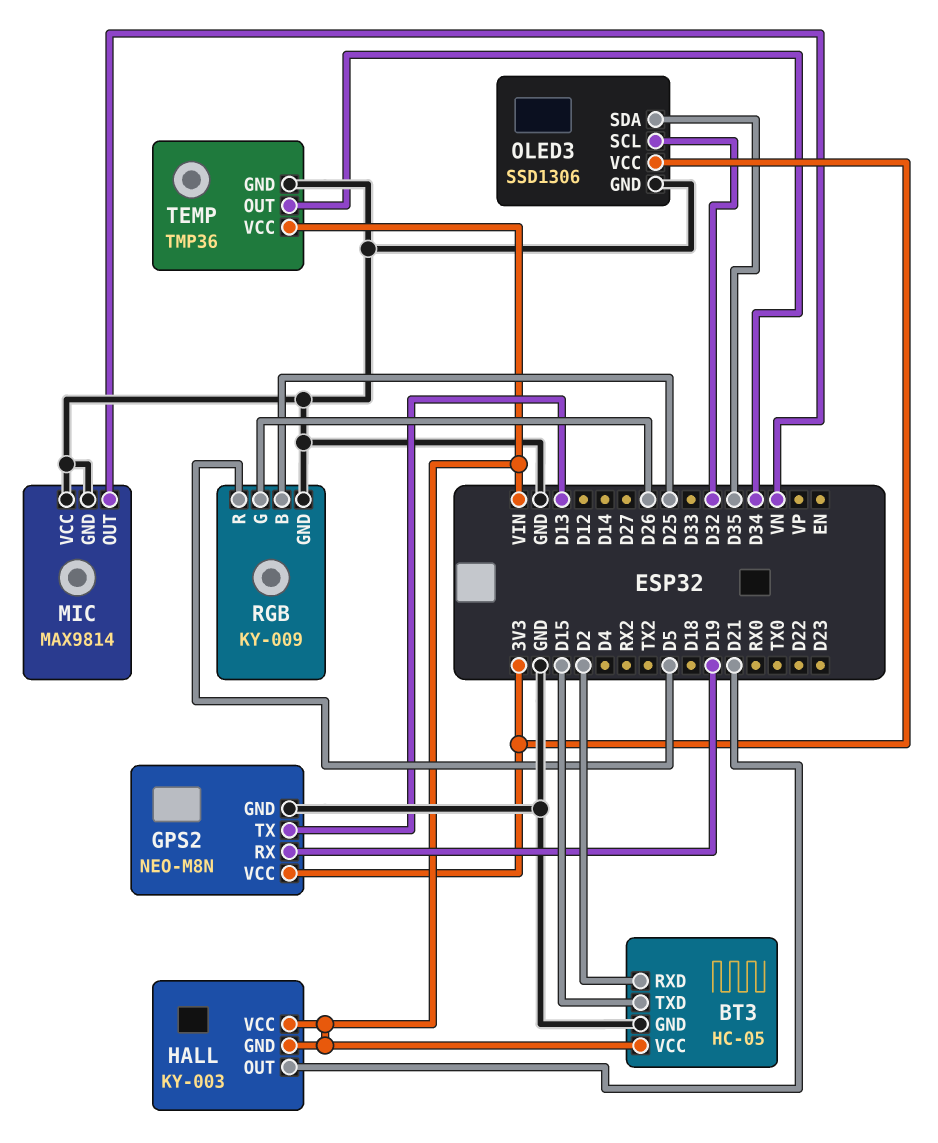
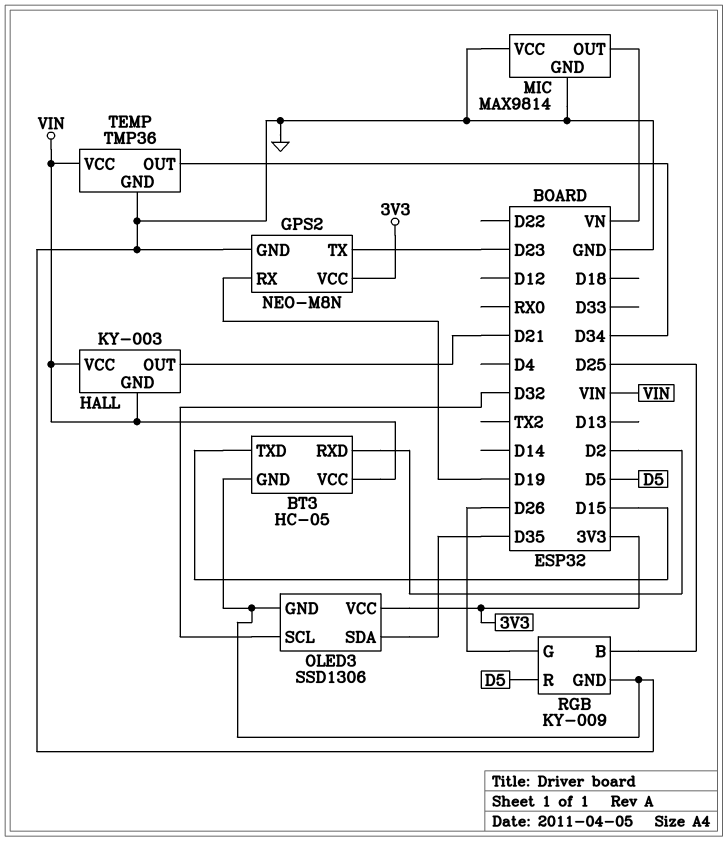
GPS2 pin TX: D13 -> D23

